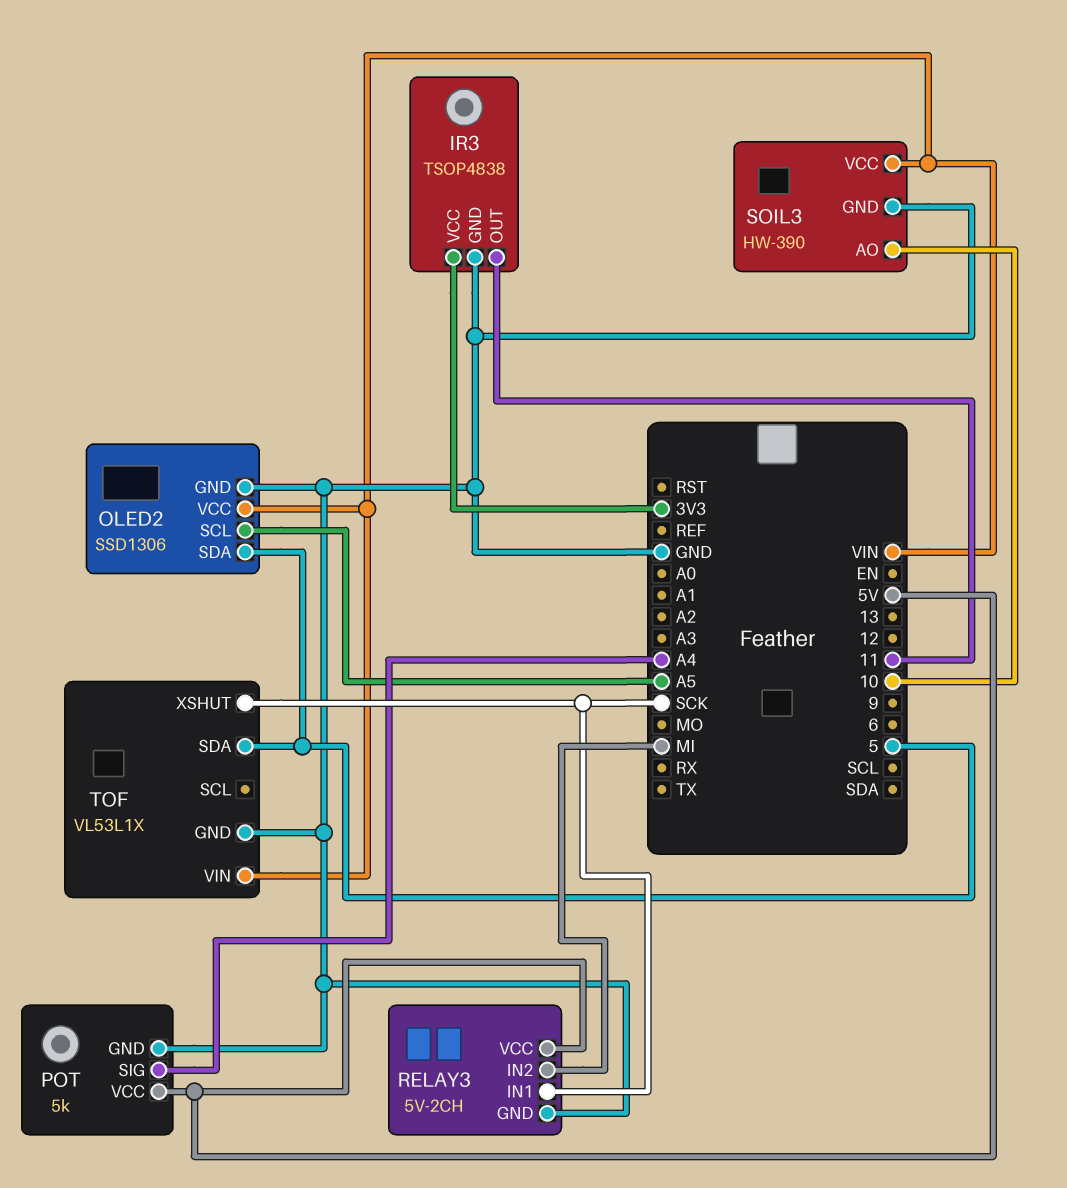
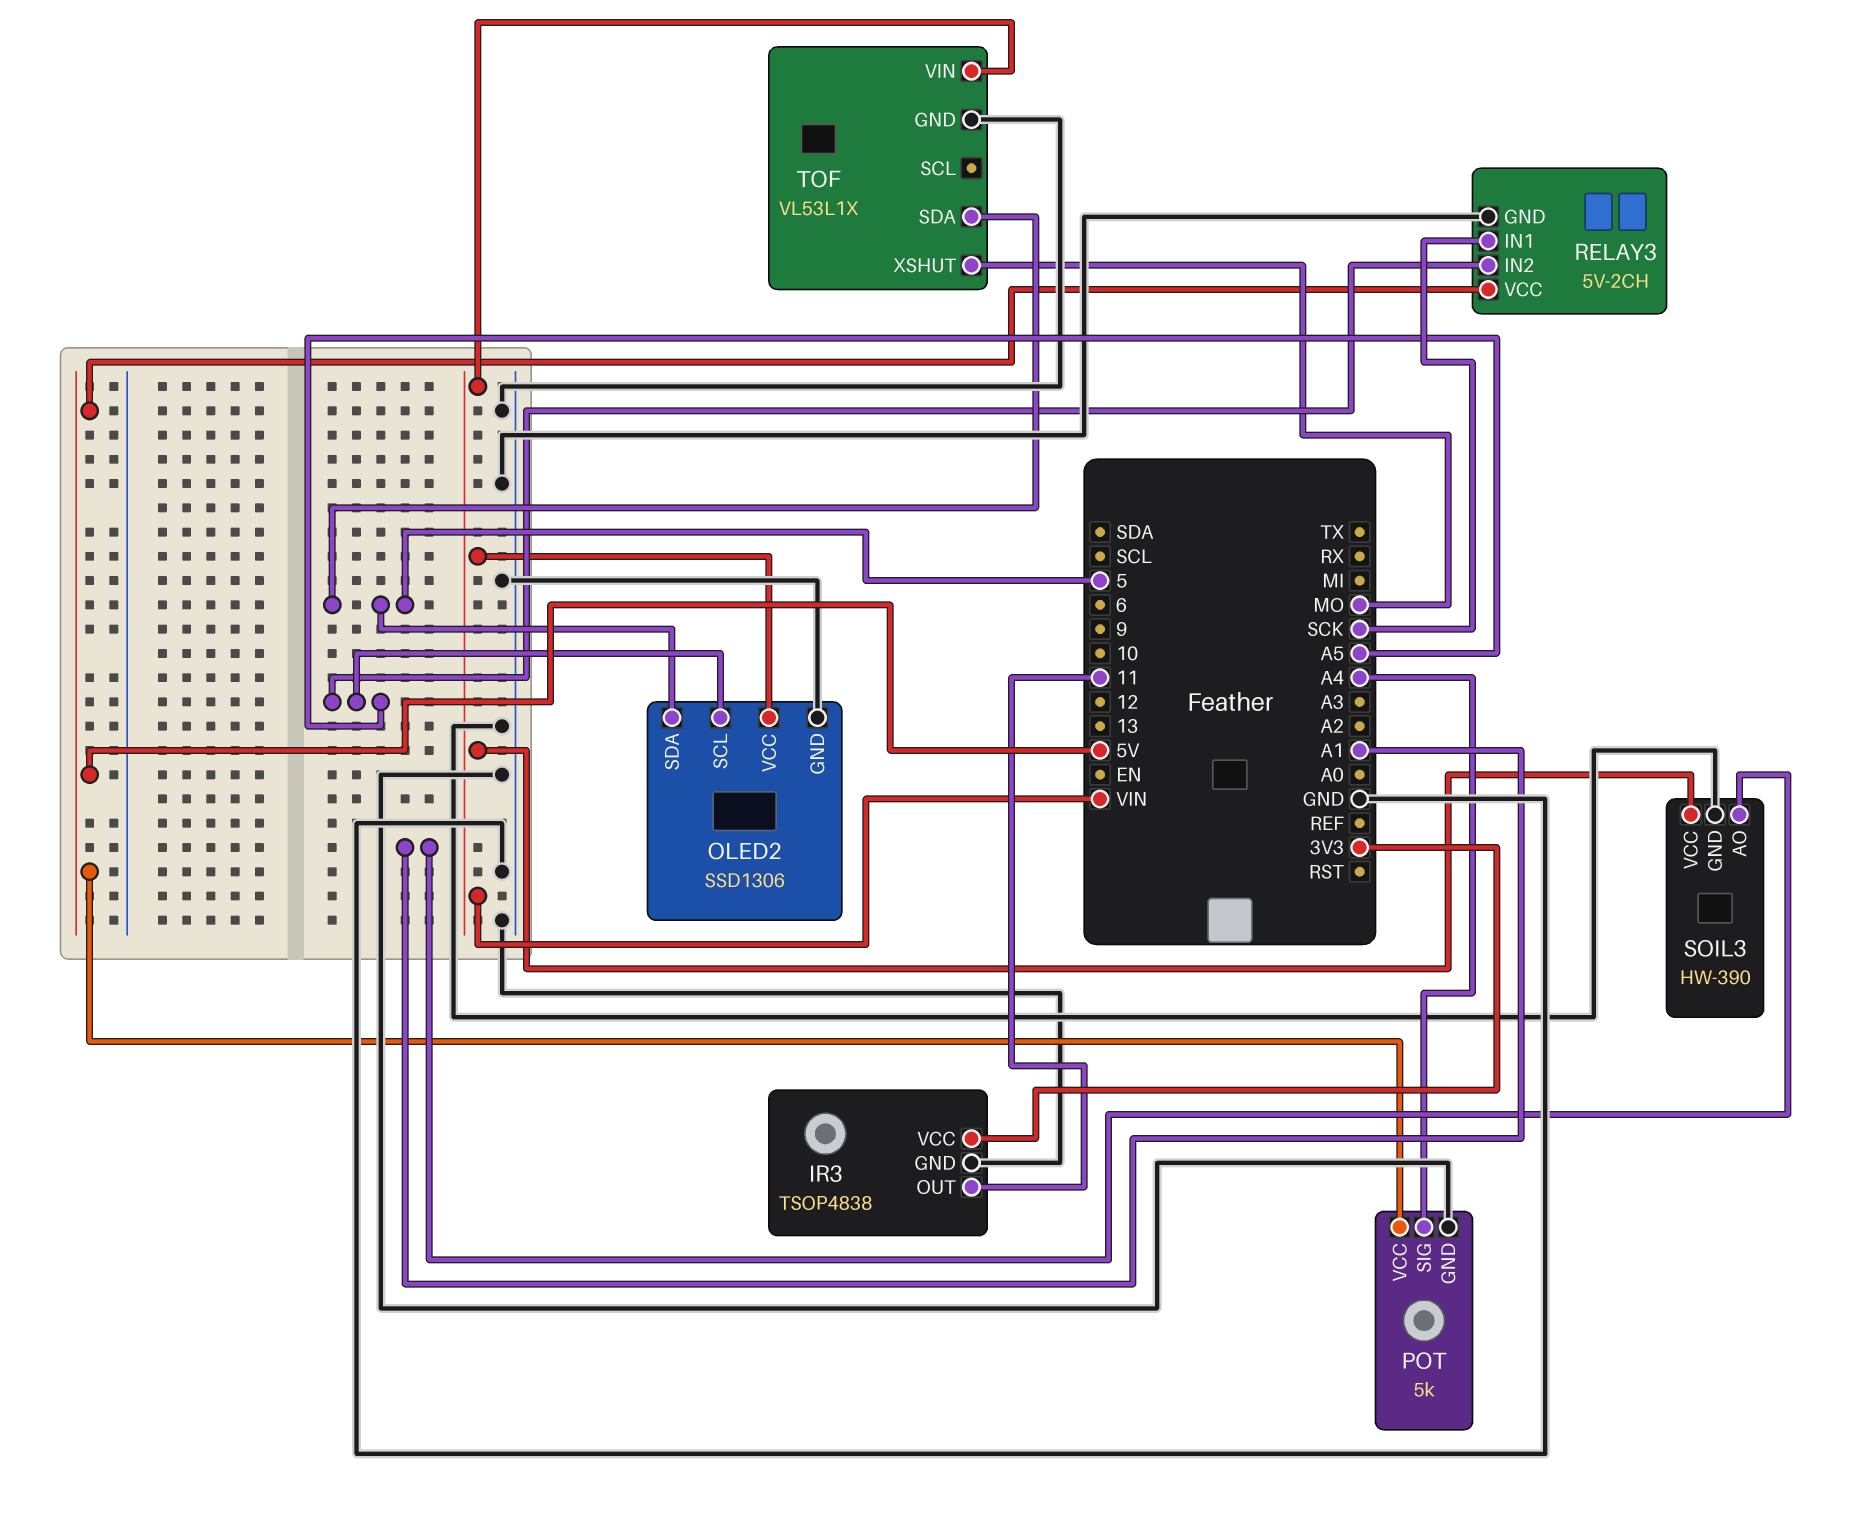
RELAY3 pin IN2: MI -> A5
SOIL3 pin AO: 10 -> A1
TOF pin XSHUT: SCK -> MO

